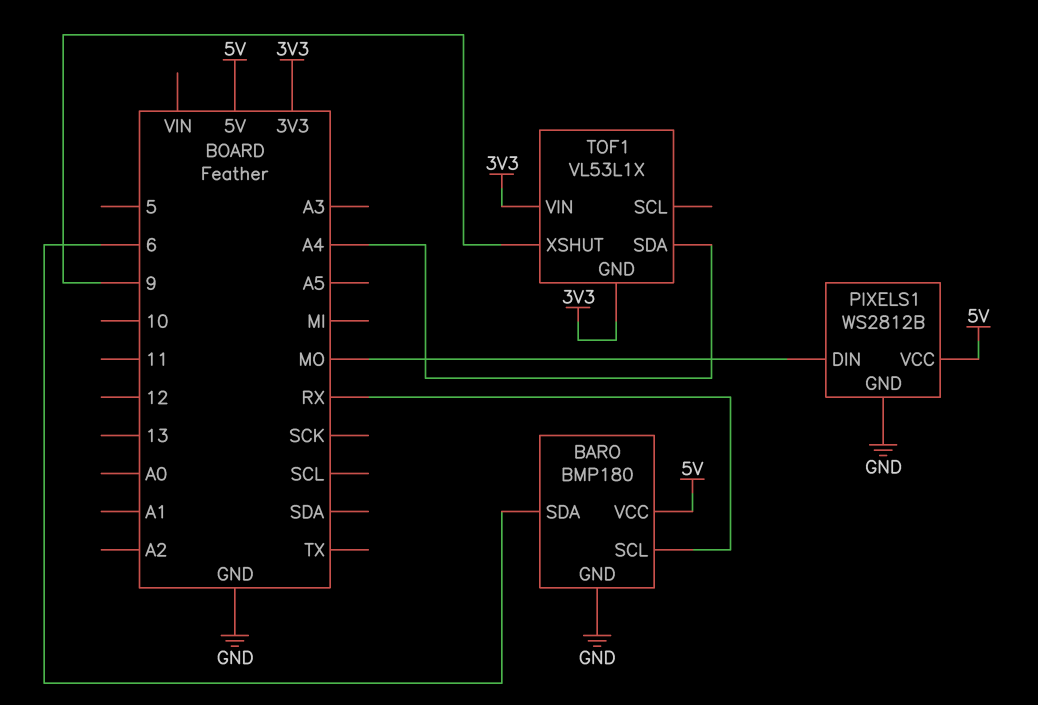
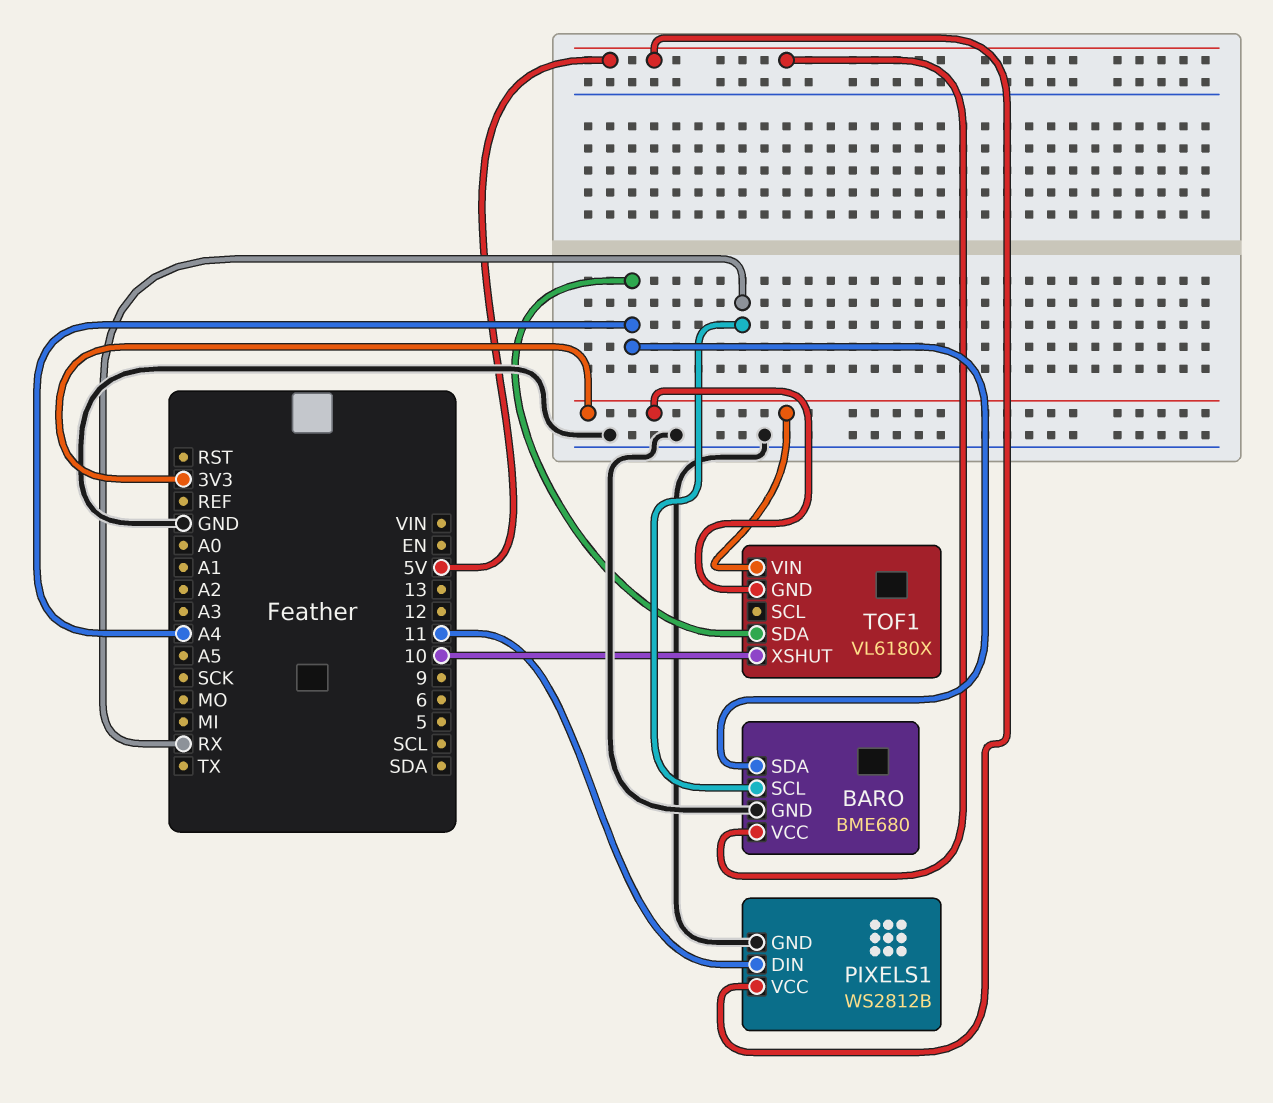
BARO: BMP180 -> BME680
BARO pin SDA: 6 -> A4
PIXELS1 pin DIN: MO -> 11
TOF1: VL53L1X -> VL6180X
TOF1 pin XSHUT: 9 -> 10

